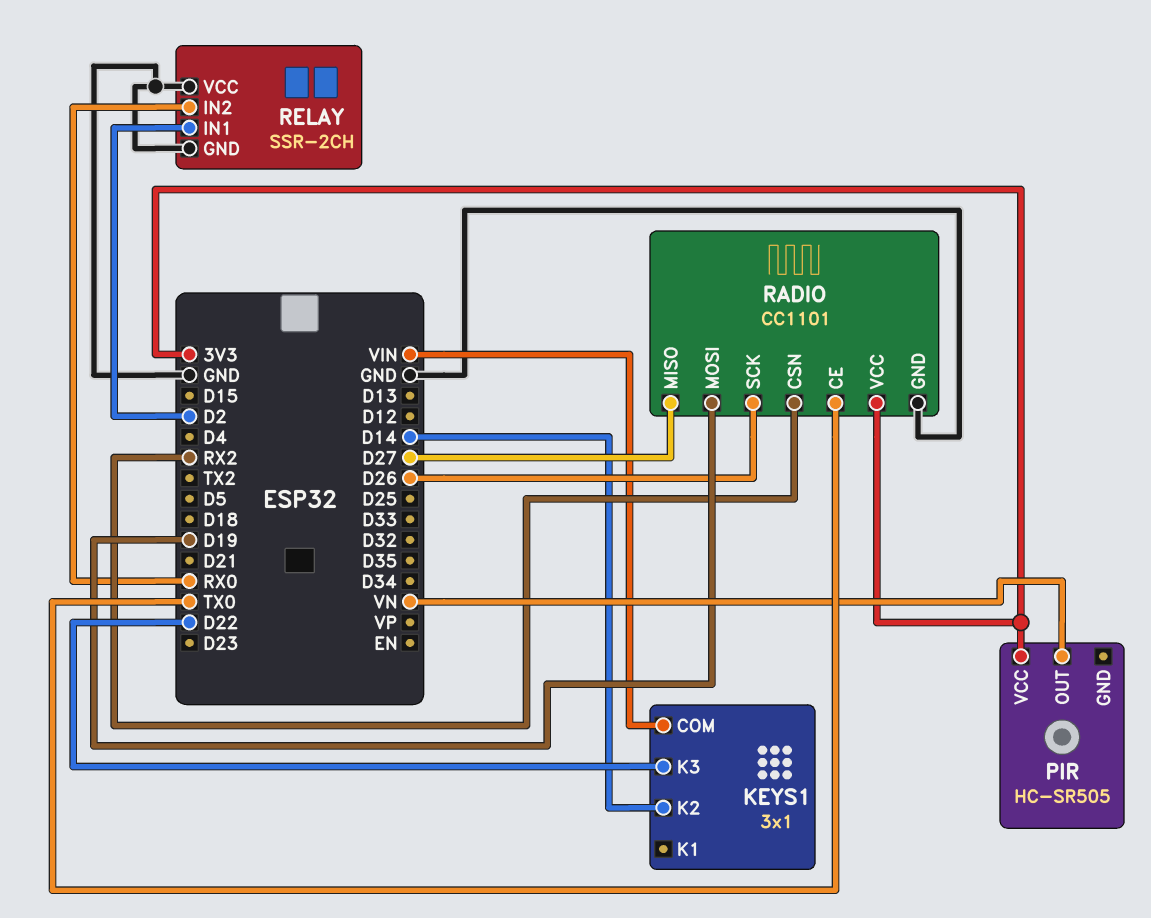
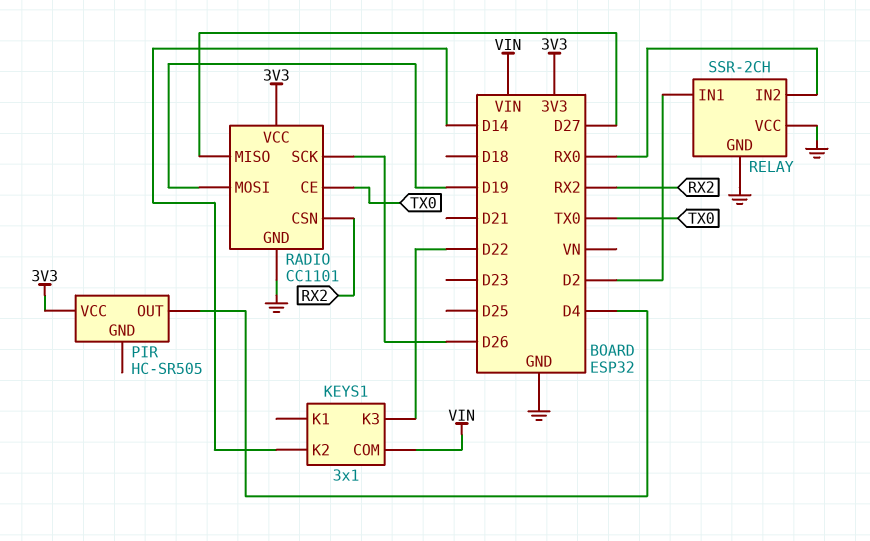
PIR pin OUT: VN -> D4

